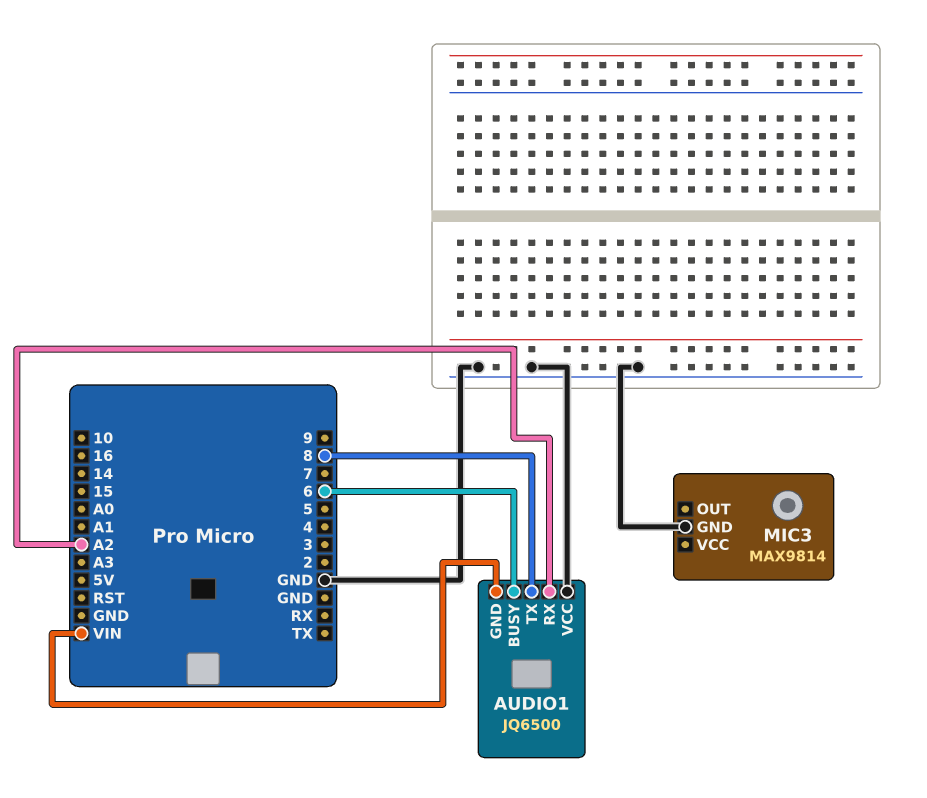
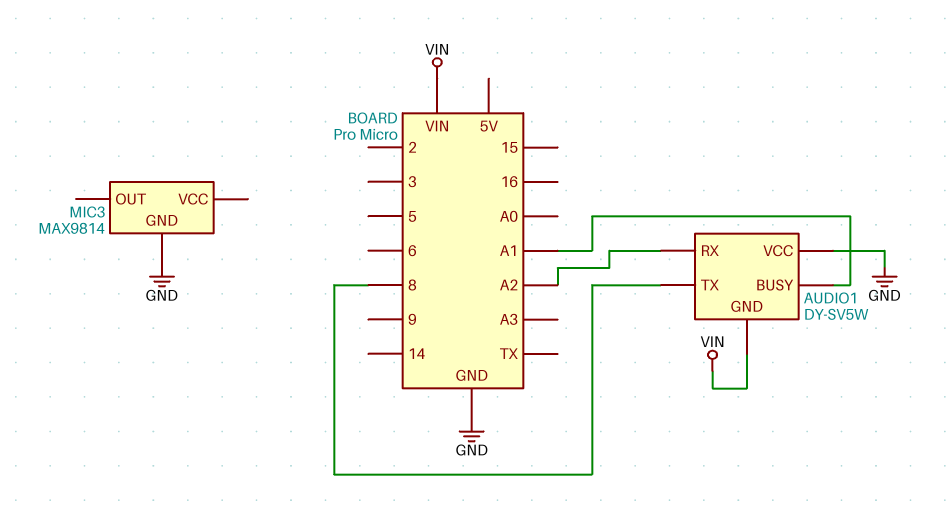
AUDIO1: JQ6500 -> DY-SV5W
AUDIO1 pin BUSY: 6 -> A1

